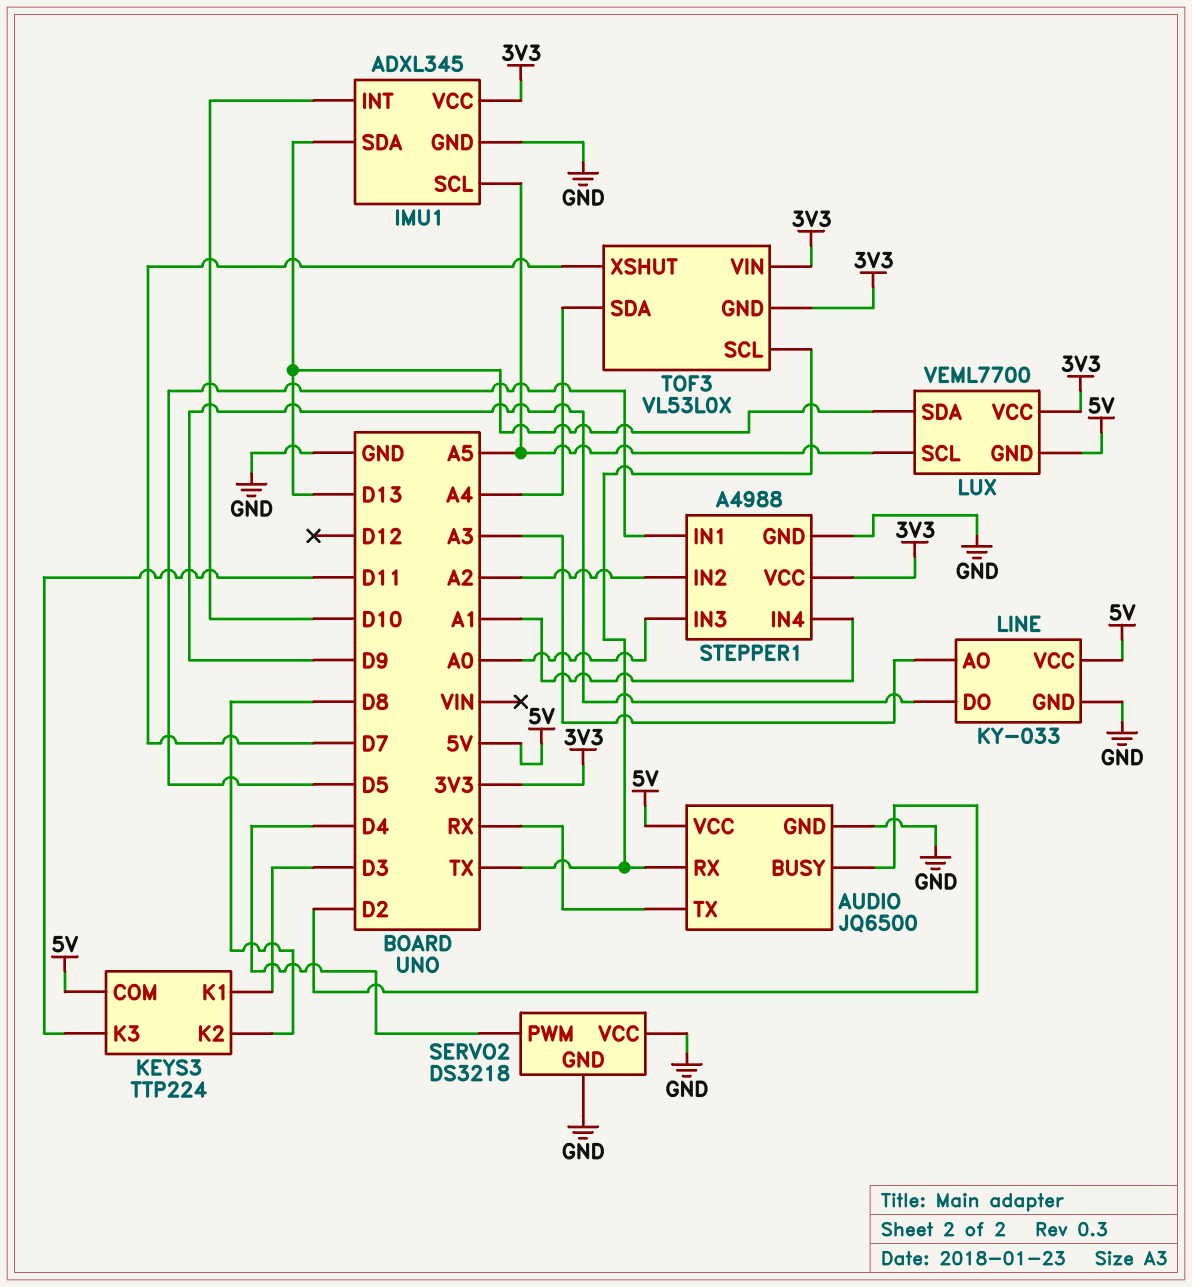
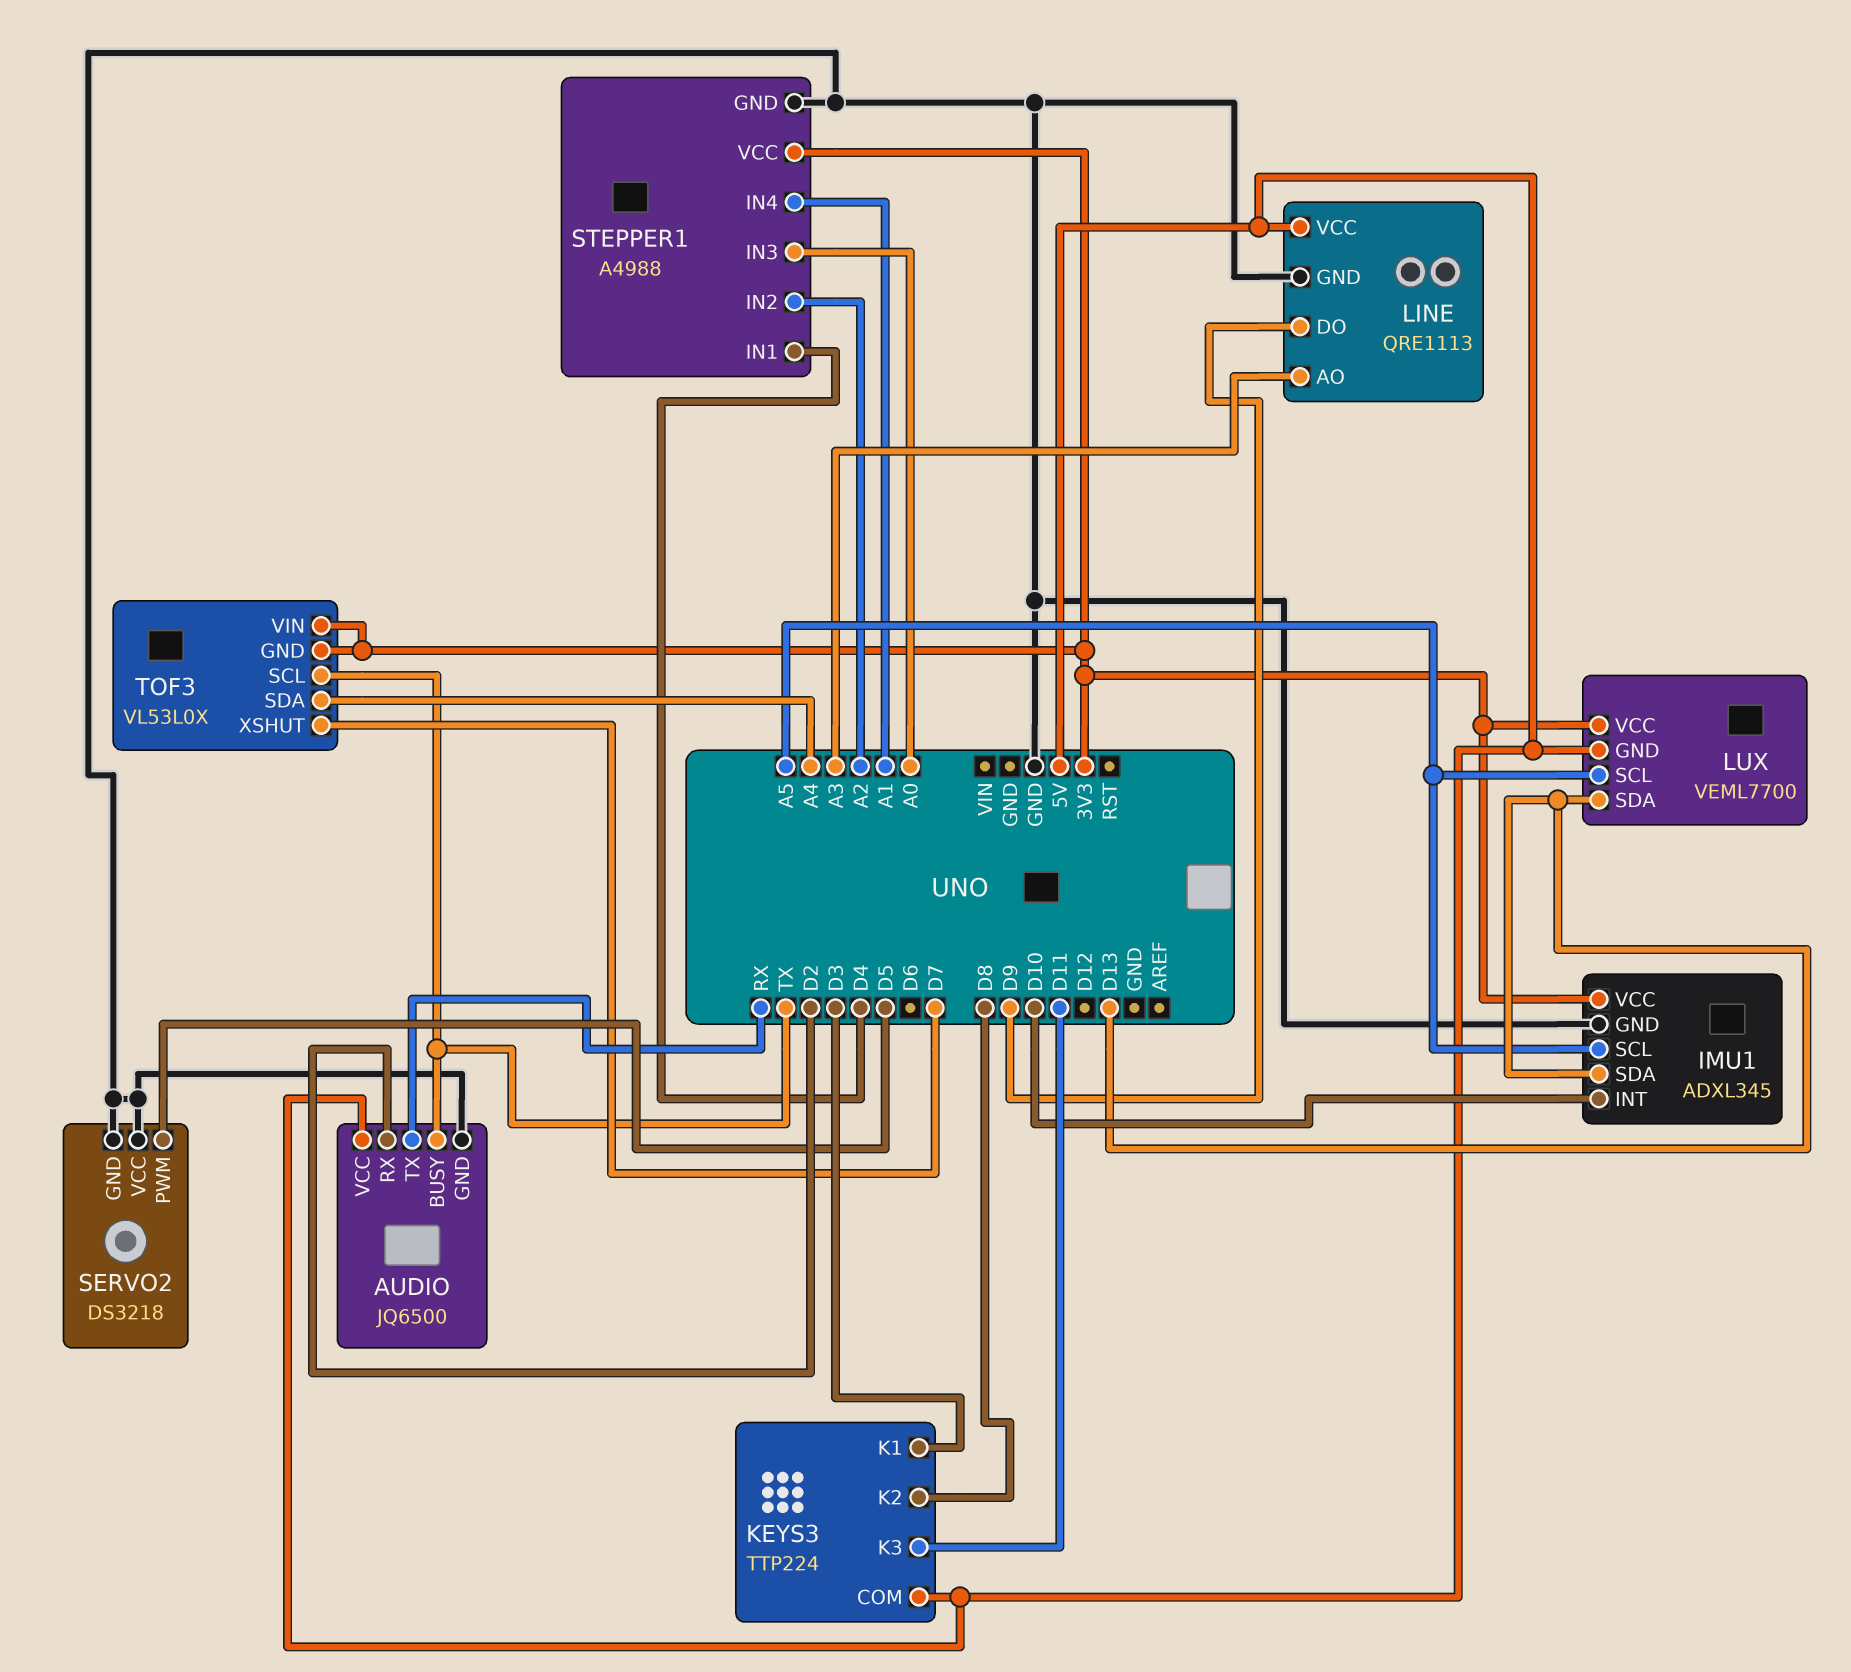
AUDIO pin BUSY: D2 -> TX
AUDIO pin RX: TX -> D2
LINE: KY-033 -> QRE1113
SERVO2 pin PWM: D4 -> D5
STEPPER1 pin IN1: D5 -> D4

